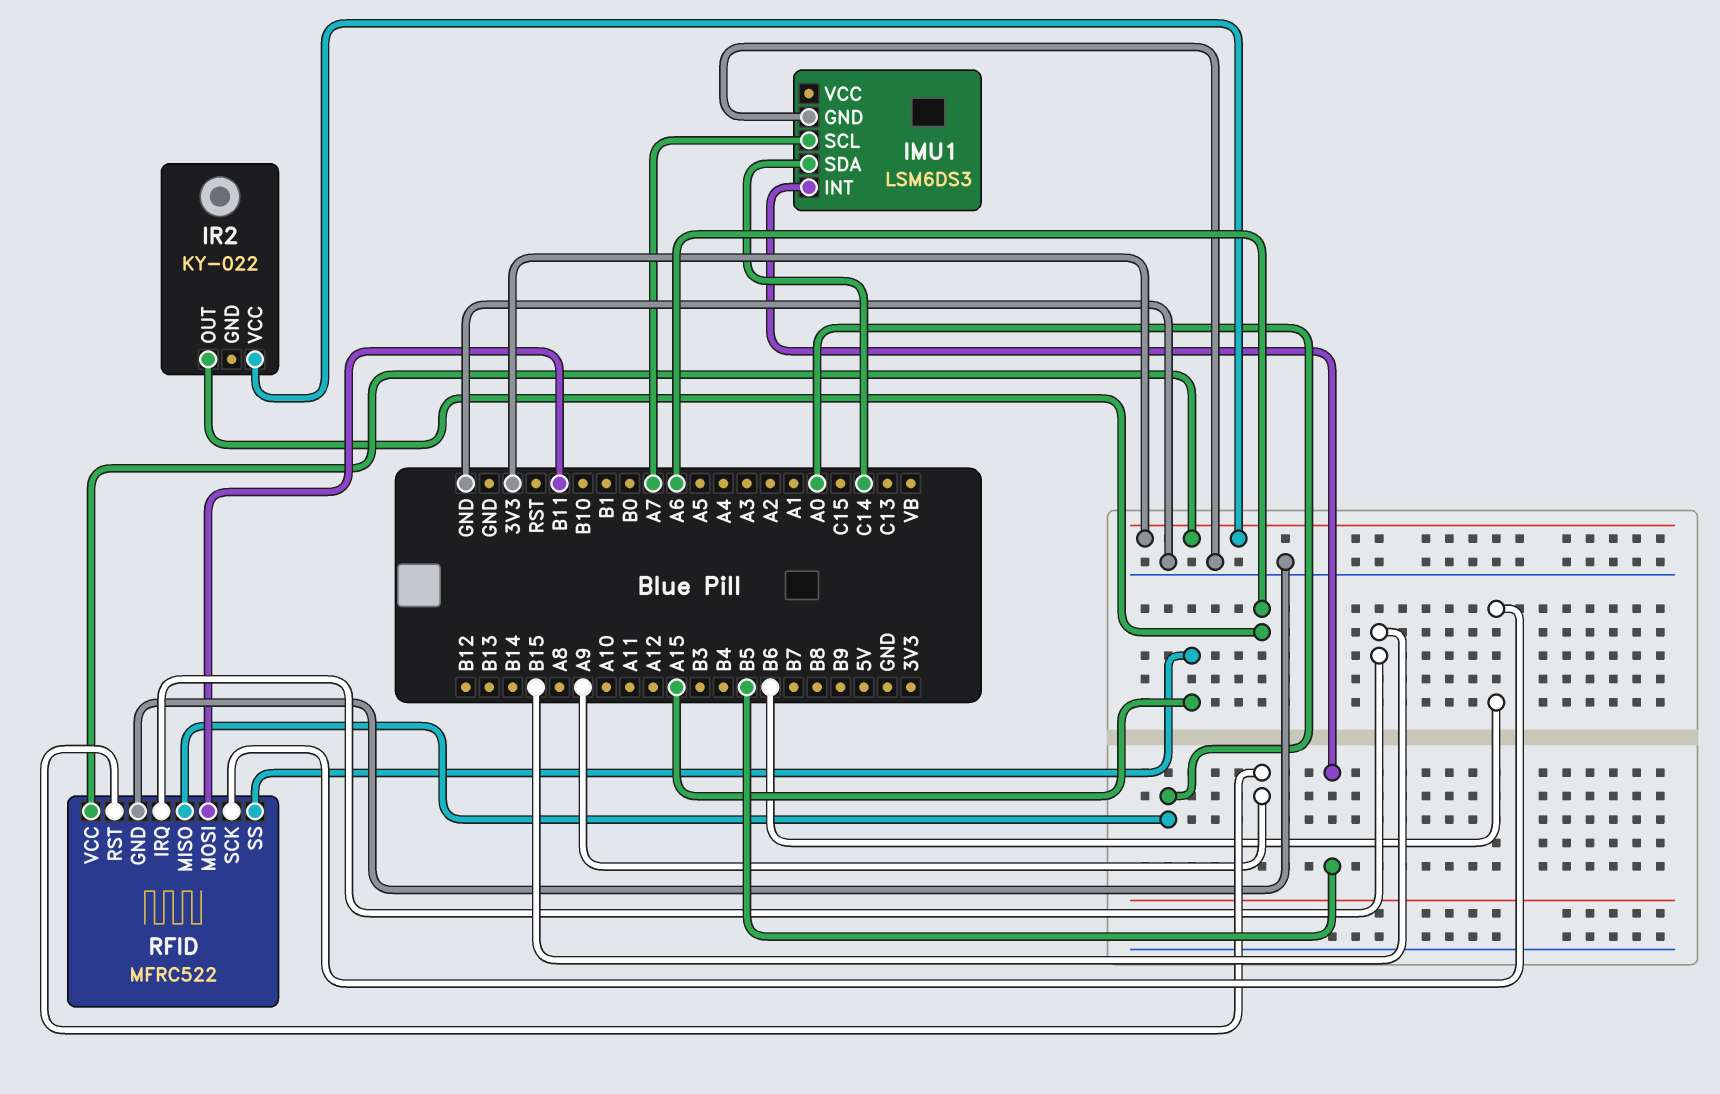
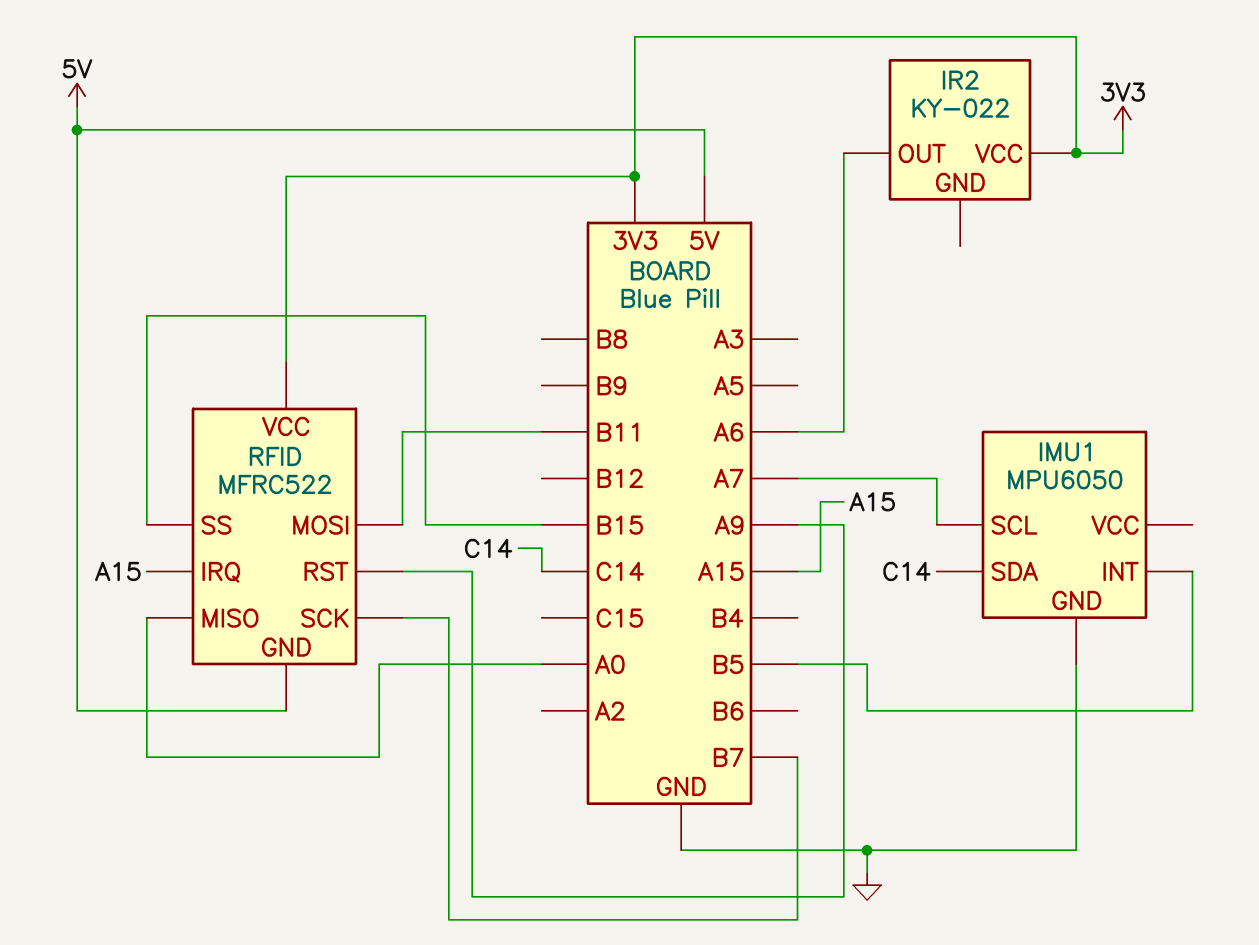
IMU1: LSM6DS3 -> MPU6050
RFID pin GND: GND -> 5V
RFID pin IRQ: B15 -> A15
RFID pin SCK: B6 -> B7
RFID pin SS: A15 -> B15

